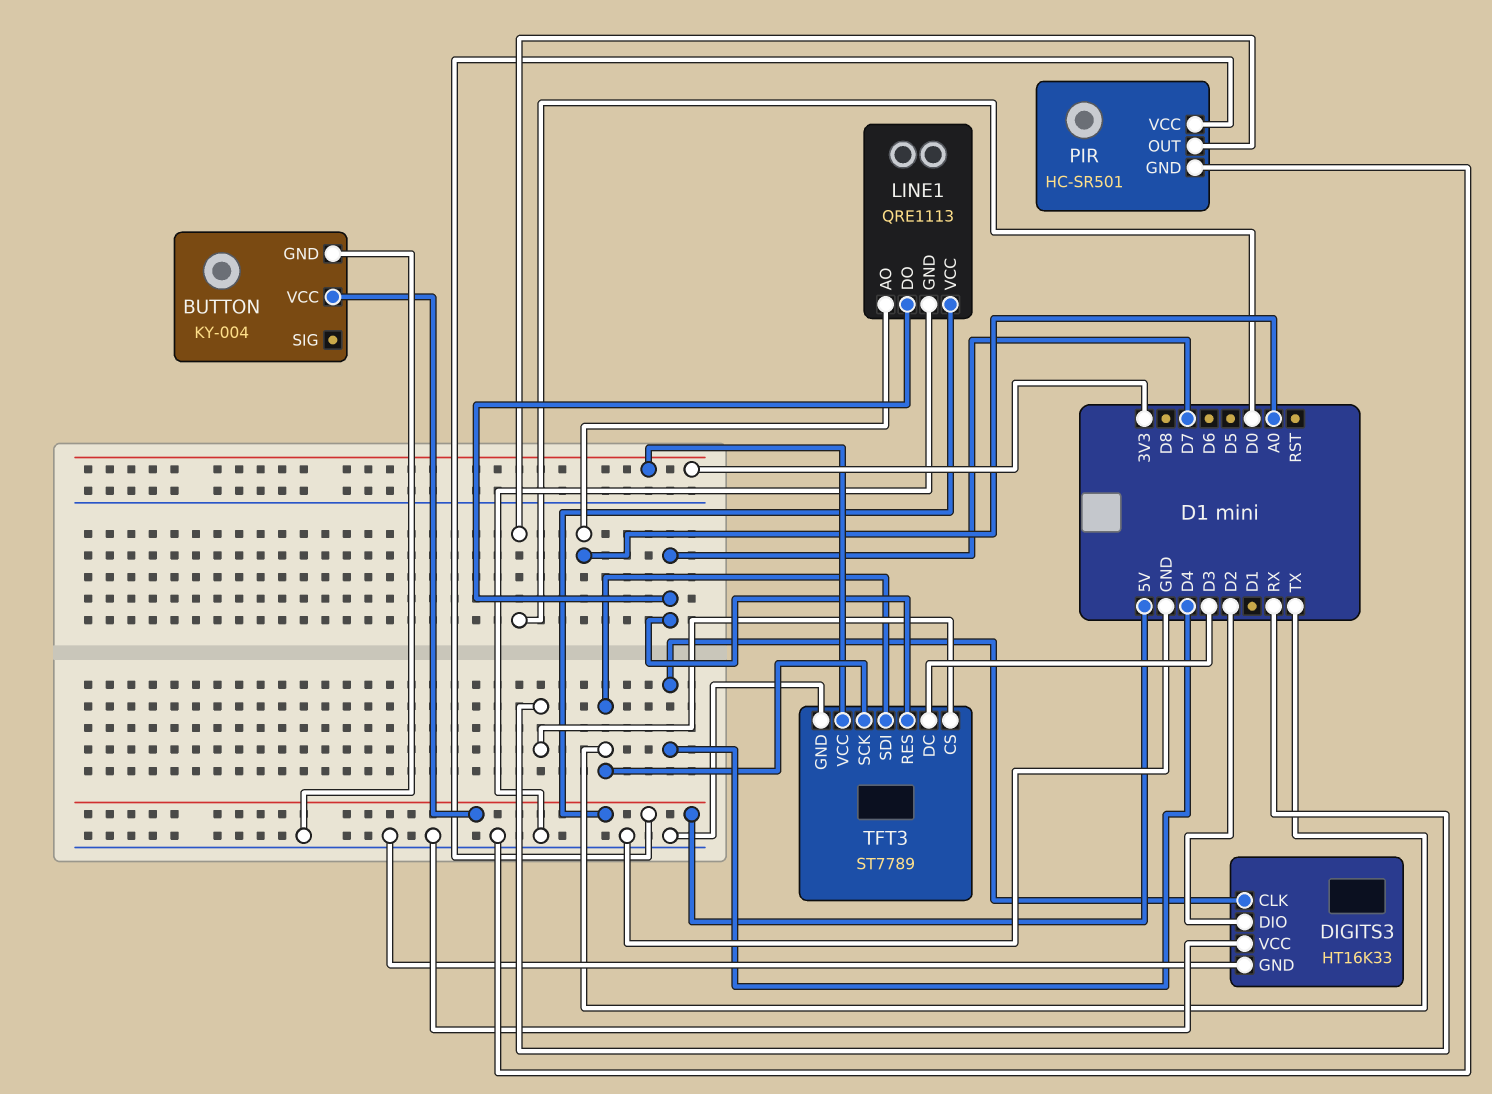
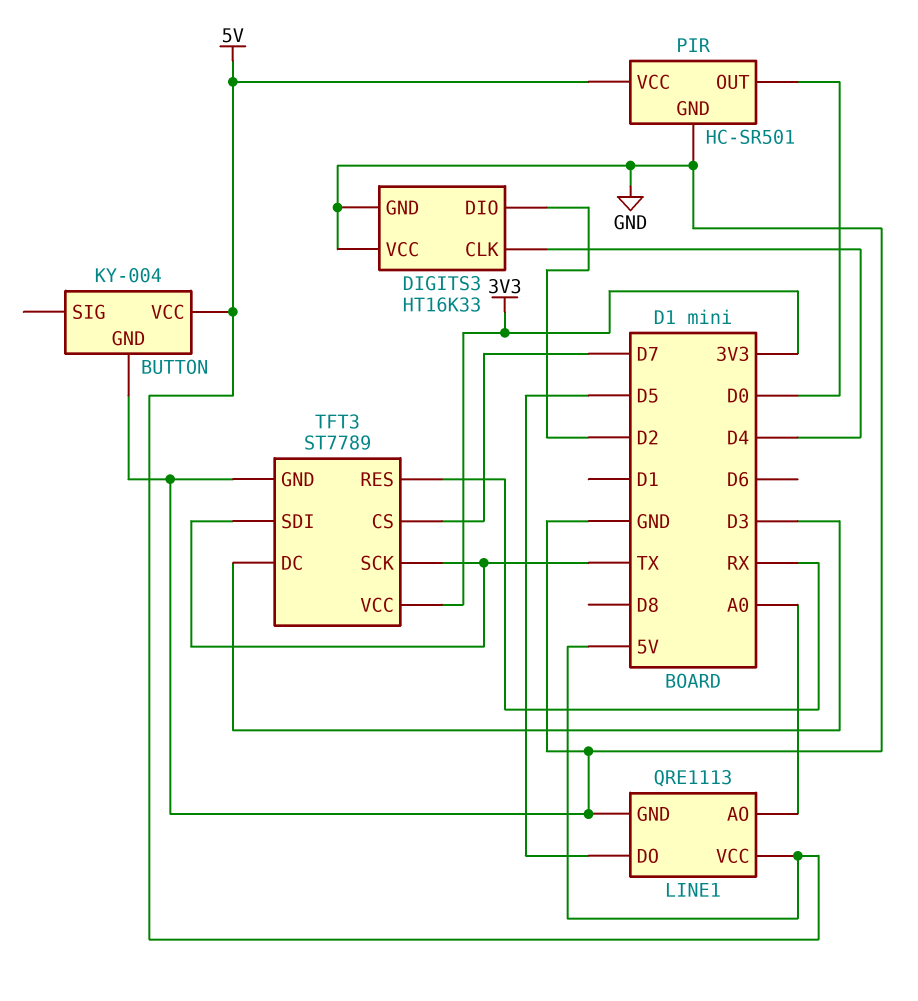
LINE1 pin DO: D7 -> D5
TFT3 pin CS: RX -> D7
TFT3 pin RES: D7 -> RX

